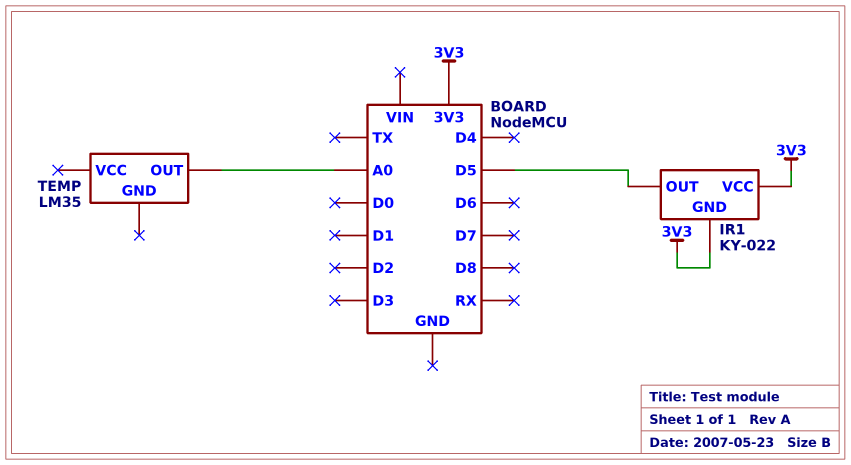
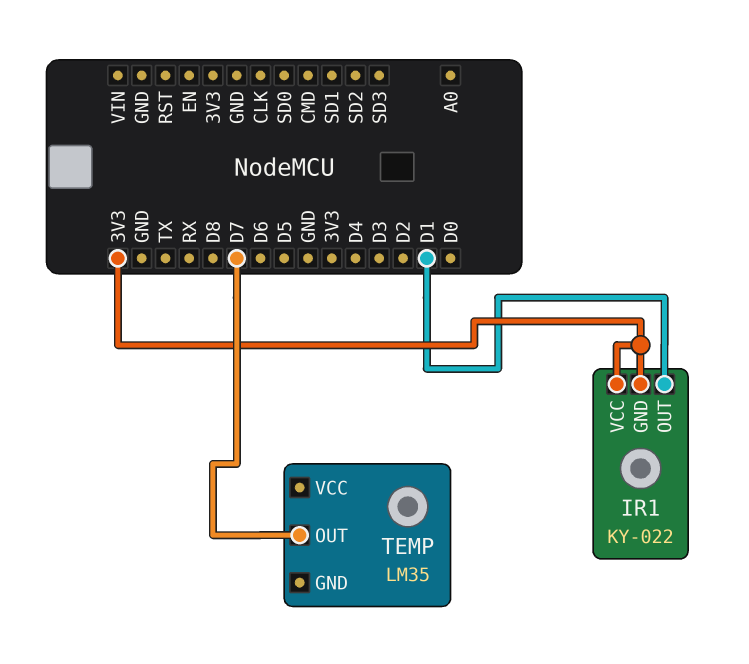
IR1 pin OUT: D5 -> D1
TEMP pin OUT: A0 -> D7

